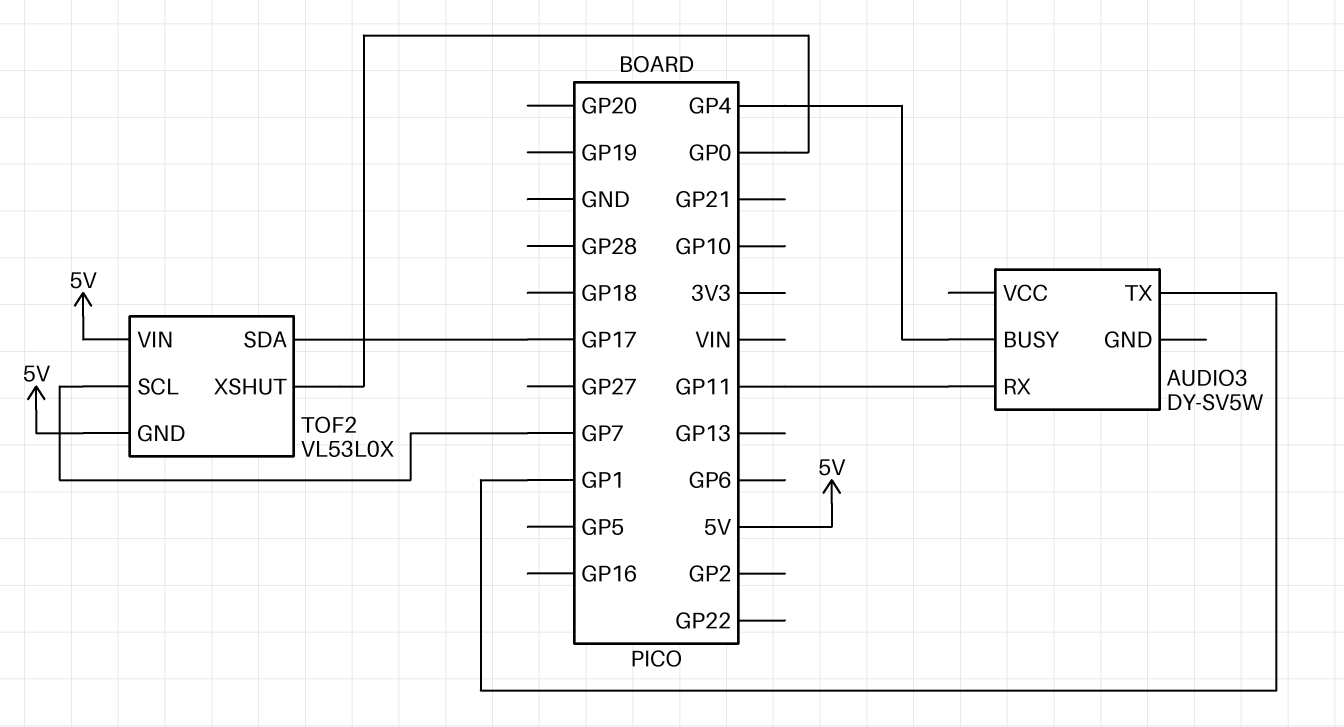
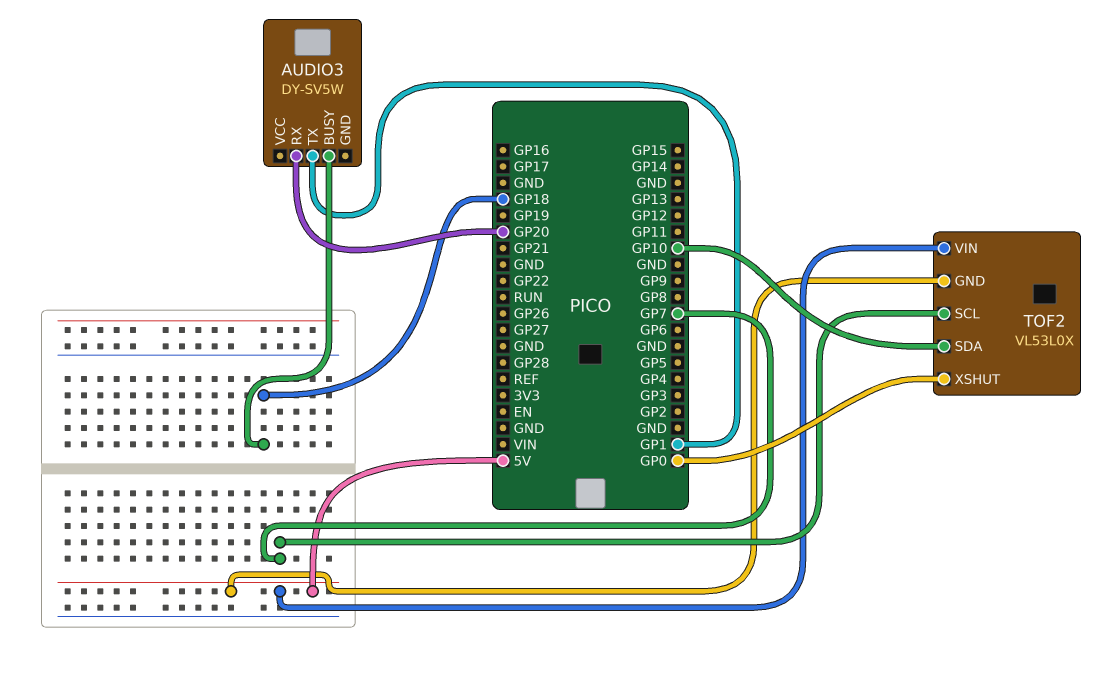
AUDIO3 pin BUSY: GP4 -> GP18
AUDIO3 pin RX: GP11 -> GP20
TOF2 pin SDA: GP17 -> GP10

